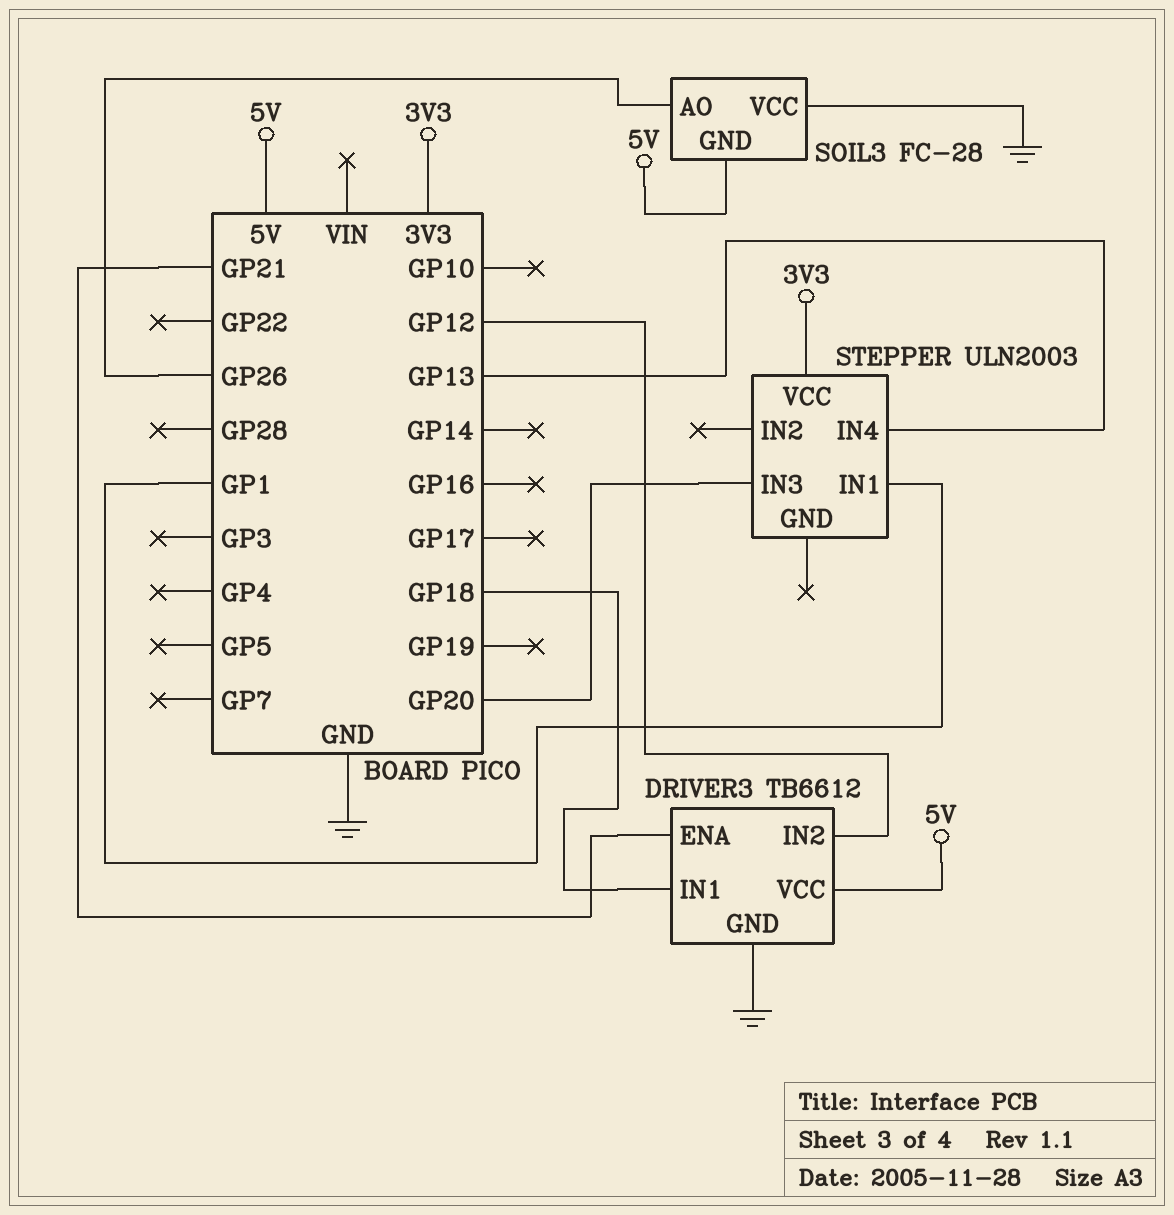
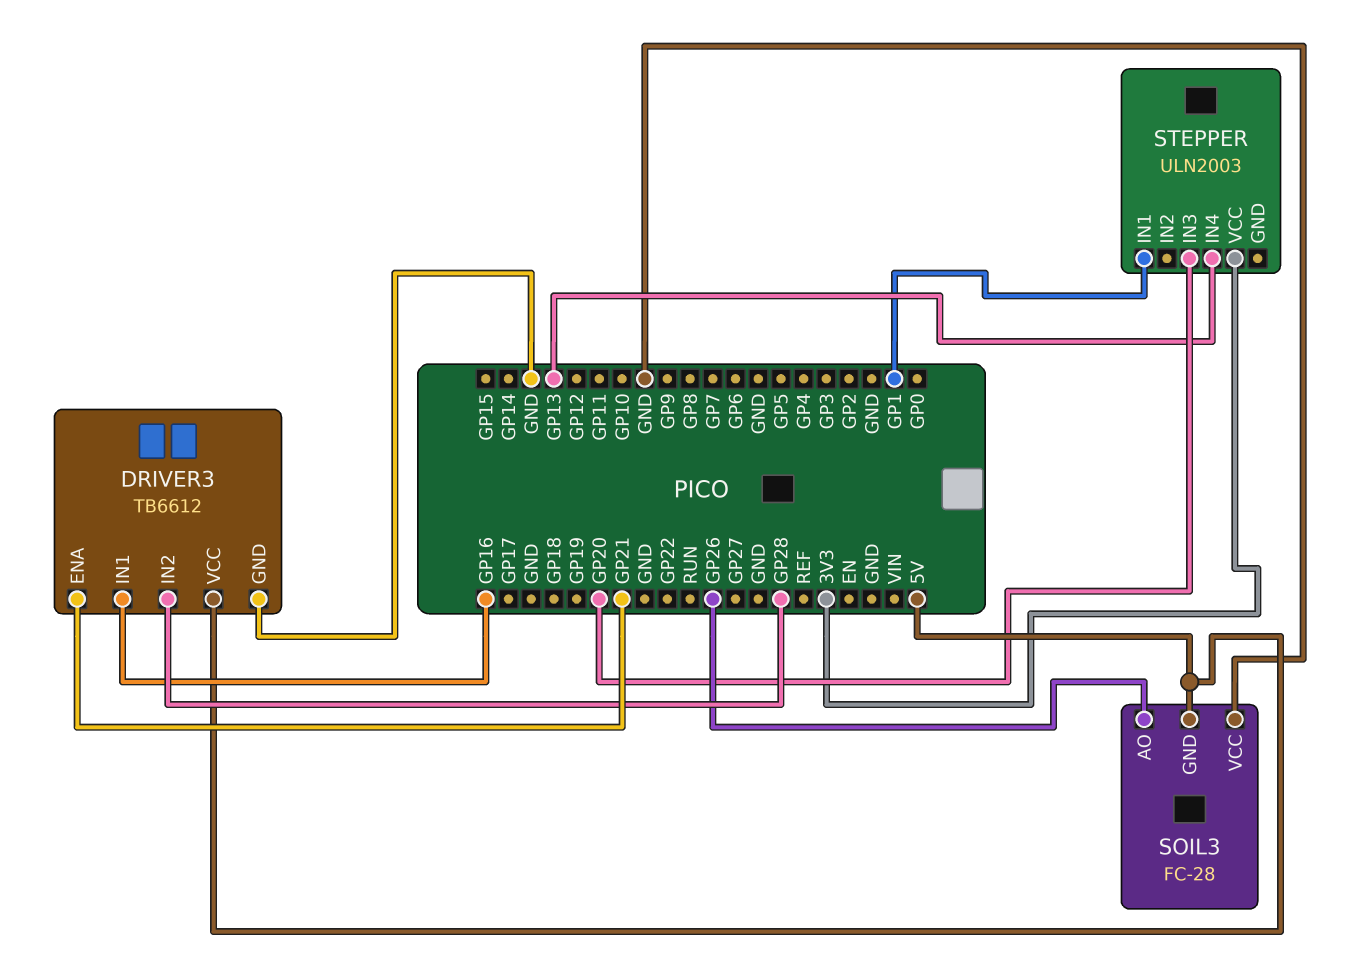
DRIVER3 pin IN1: GP18 -> GP16
DRIVER3 pin IN2: GP12 -> GP28

